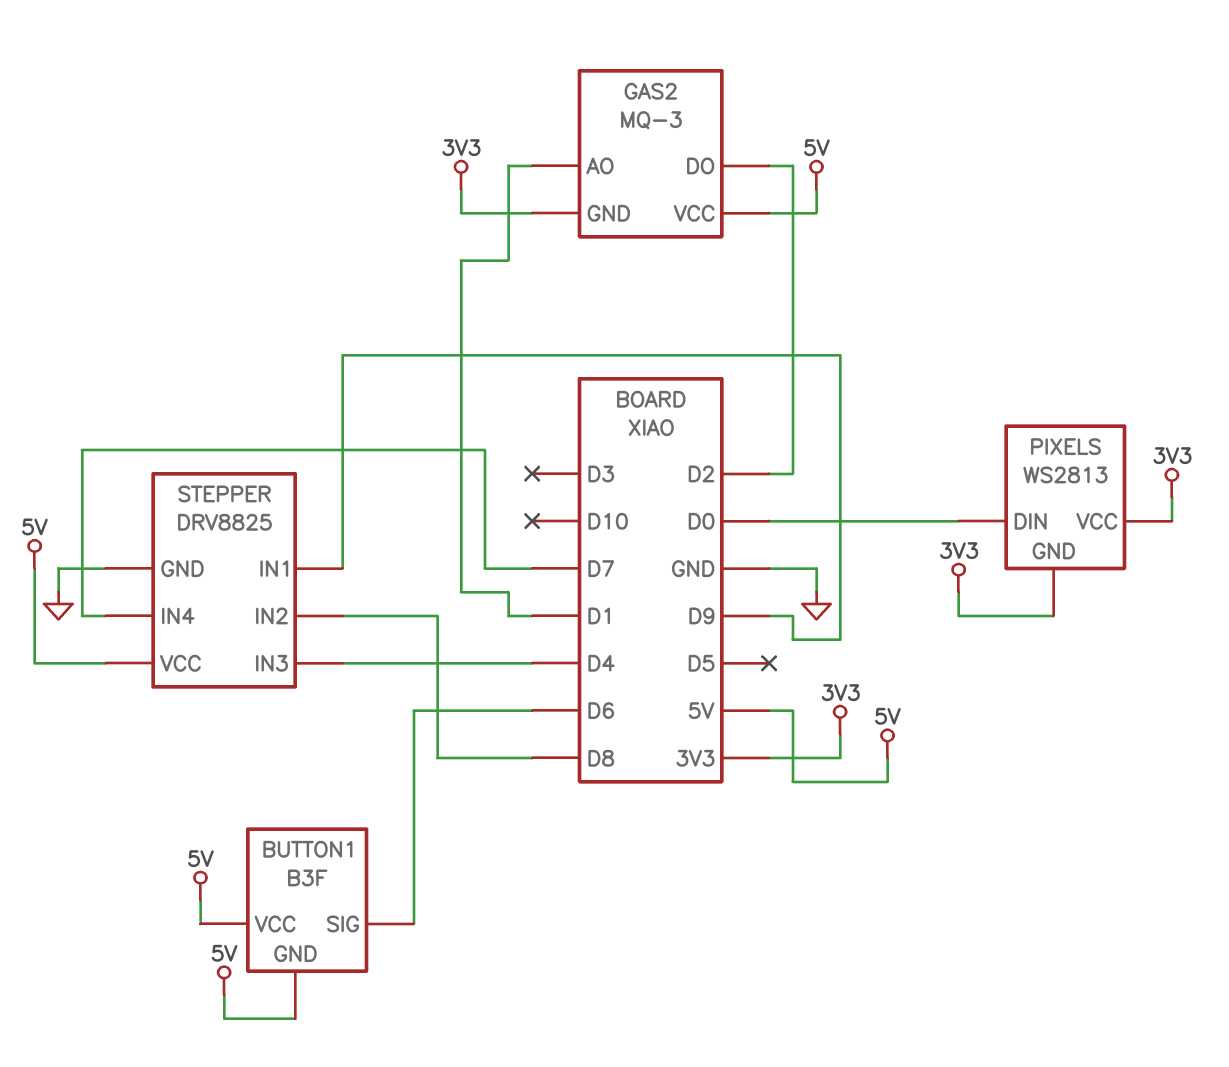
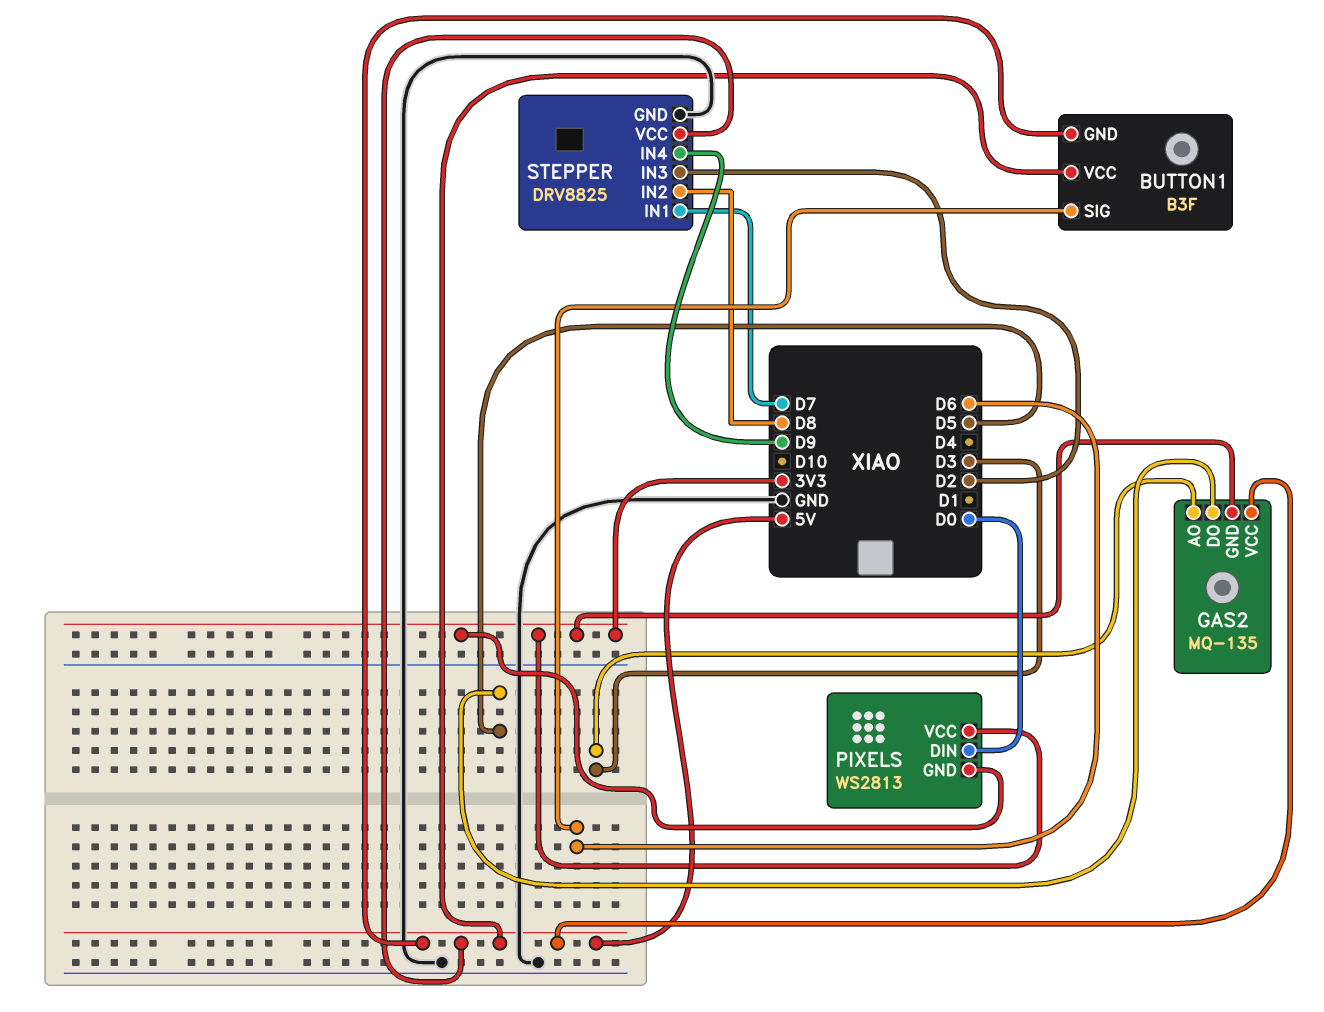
GAS2: MQ-3 -> MQ-135
GAS2 pin AO: D1 -> D3
GAS2 pin DO: D2 -> D5
STEPPER pin IN1: D9 -> D7
STEPPER pin IN3: D4 -> D2
STEPPER pin IN4: D7 -> D9

